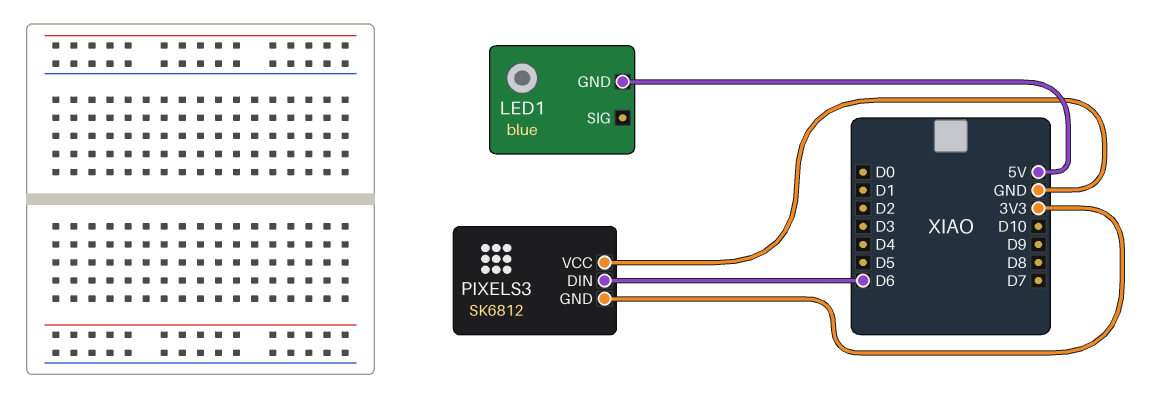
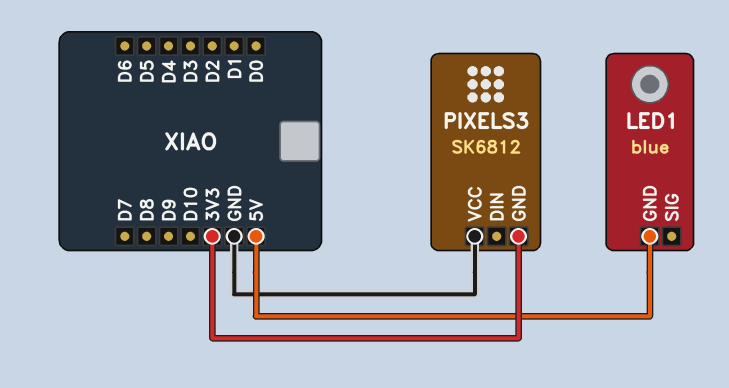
PIXELS3 pin DIN: D6 -> none

